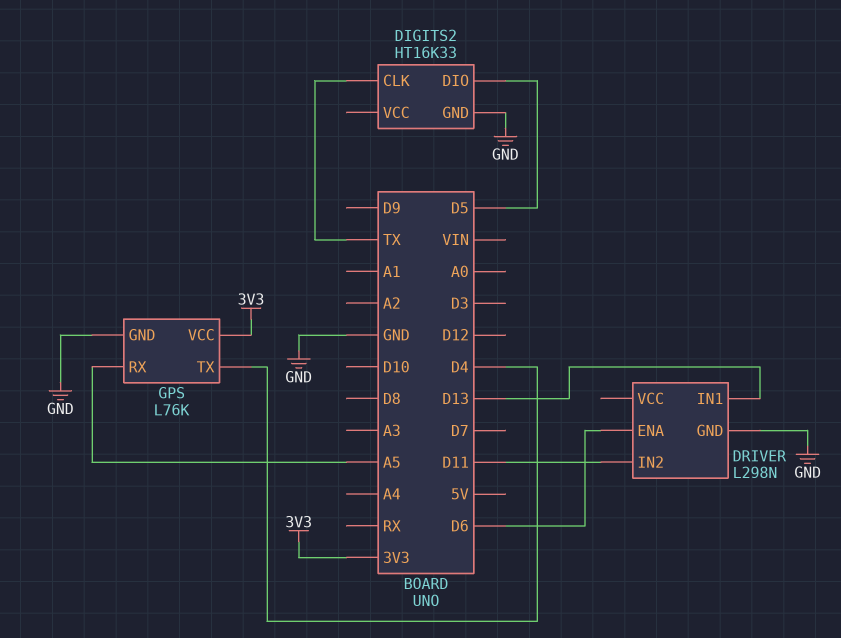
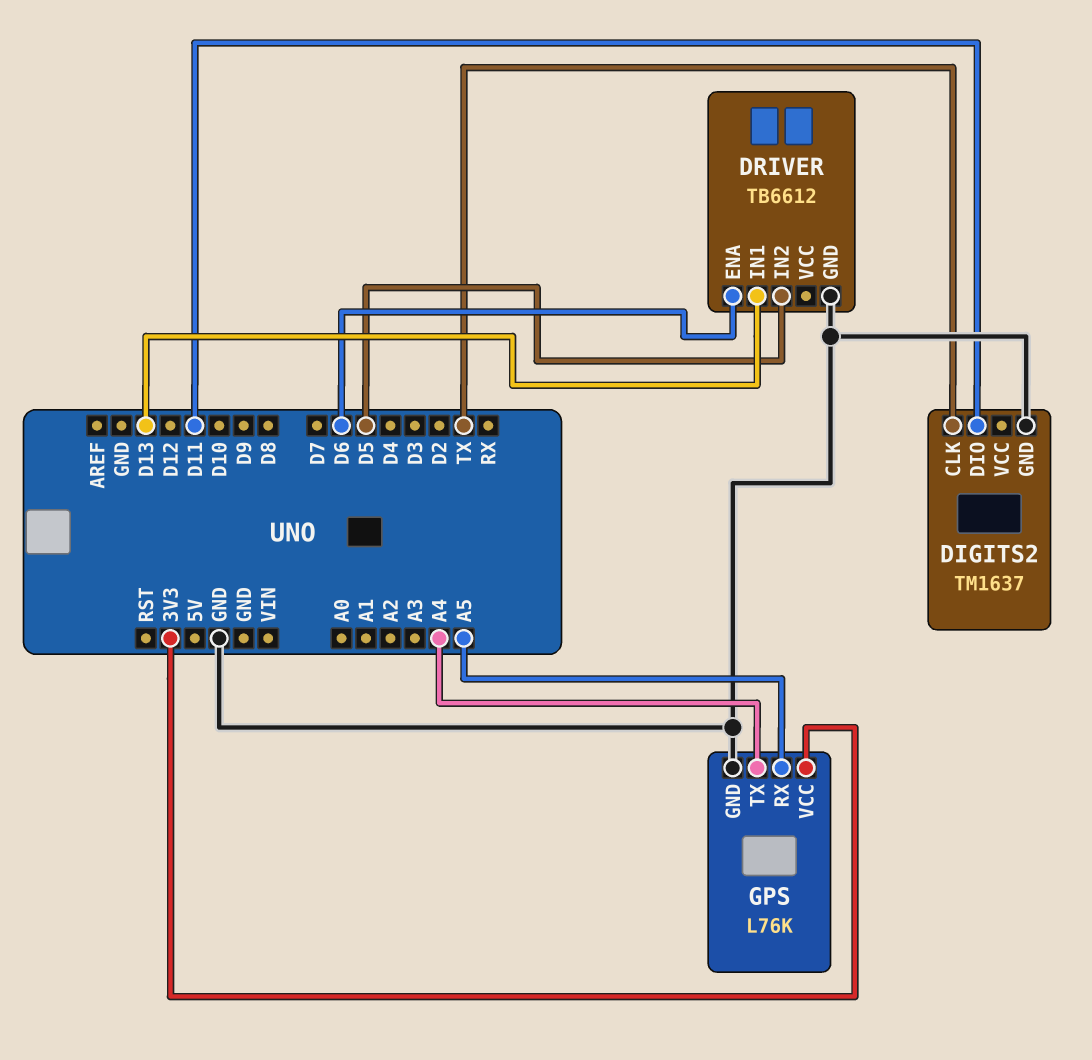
DIGITS2: HT16K33 -> TM1637
DIGITS2 pin DIO: D5 -> D11
DRIVER: L298N -> TB6612
DRIVER pin IN2: D11 -> D5
GPS pin TX: D4 -> A4

